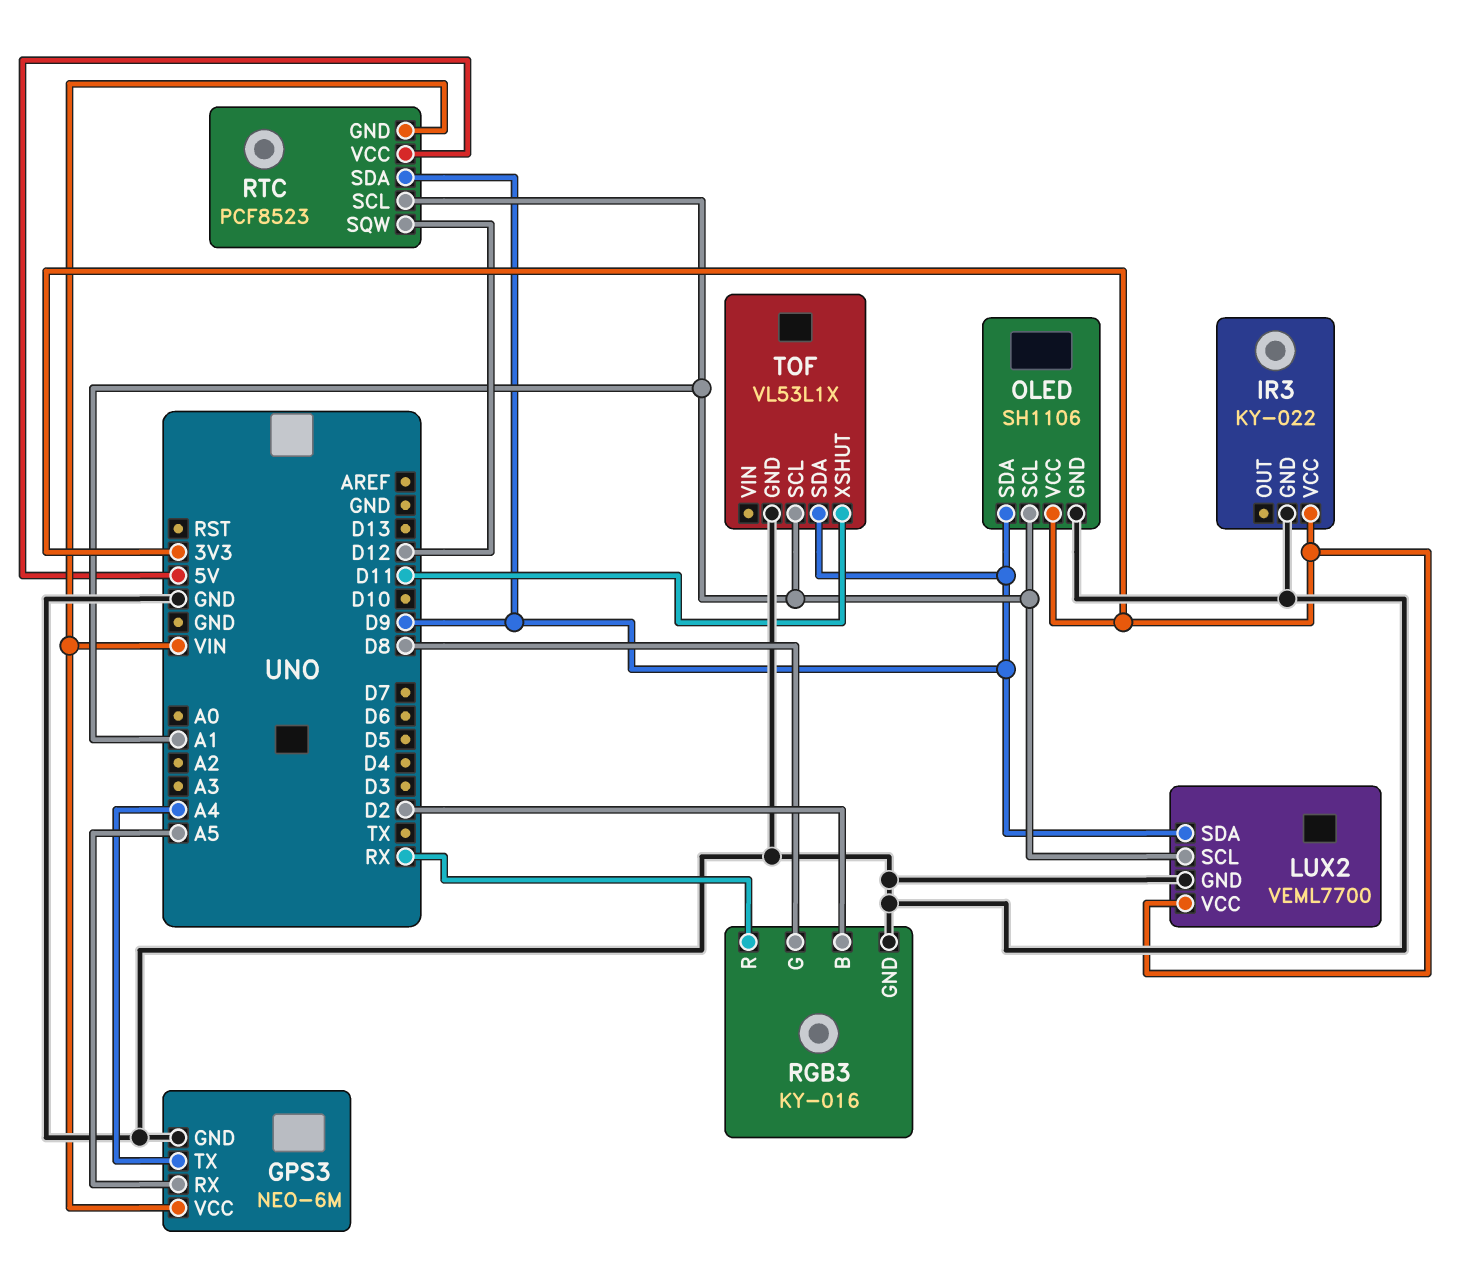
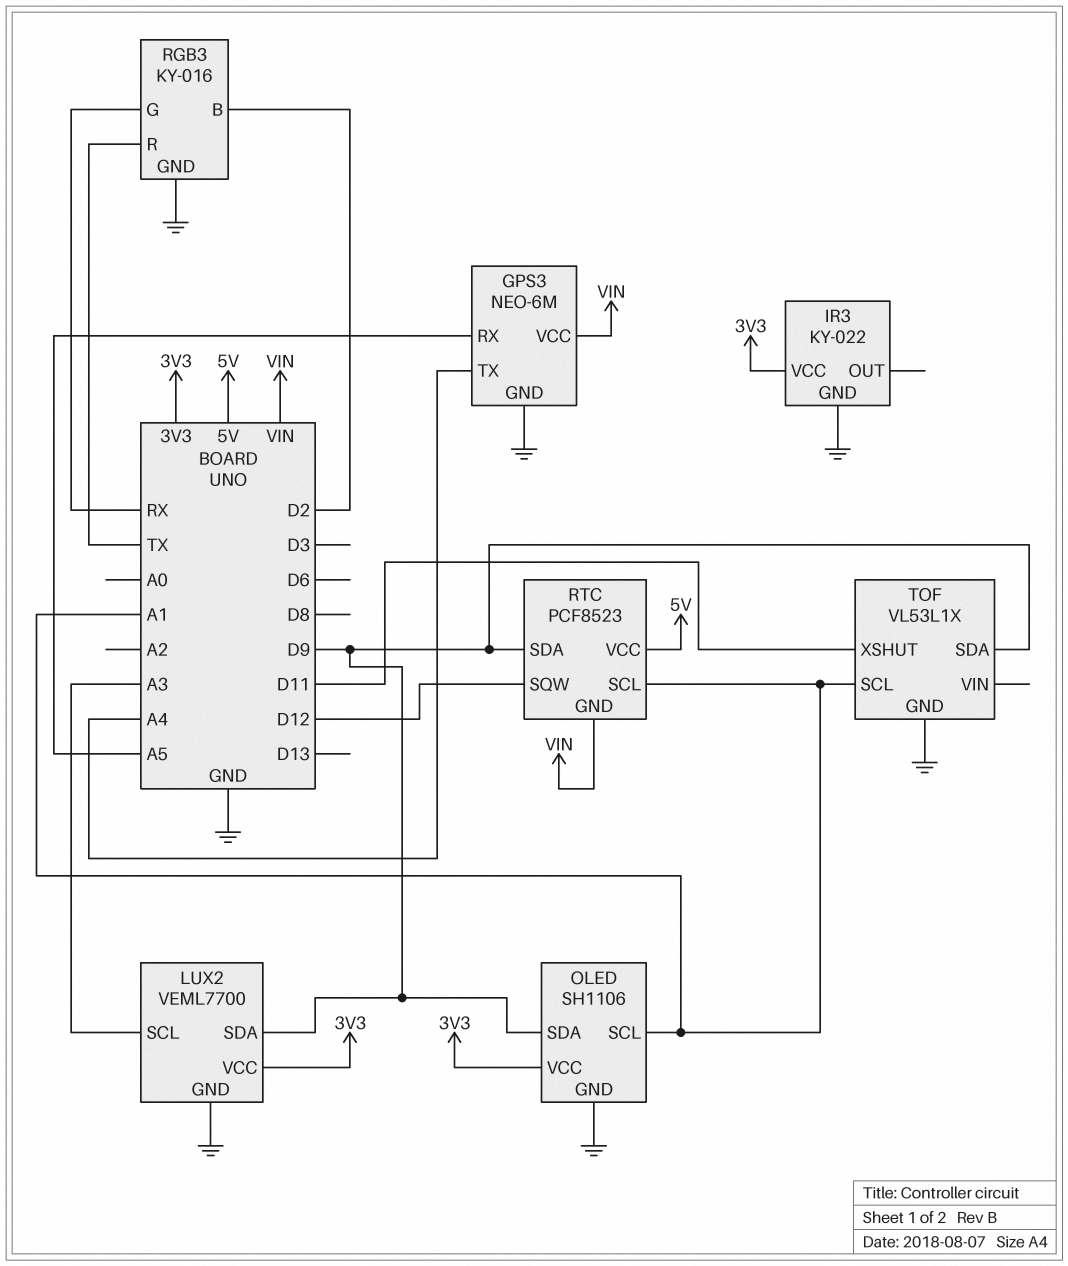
LUX2 pin SCL: A1 -> A3
RGB3 pin G: D8 -> RX
RGB3 pin R: RX -> TX

